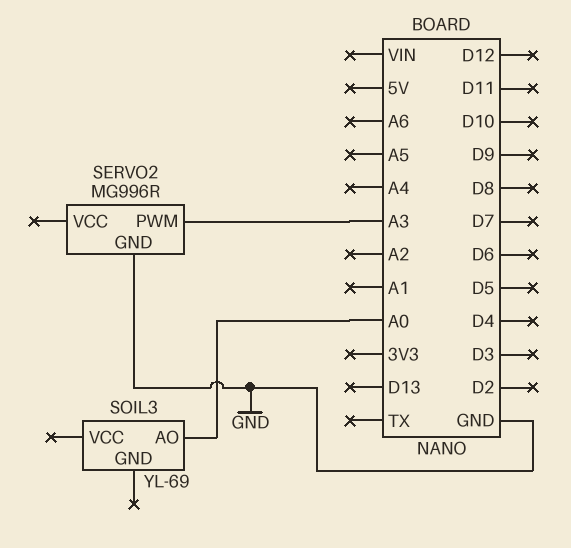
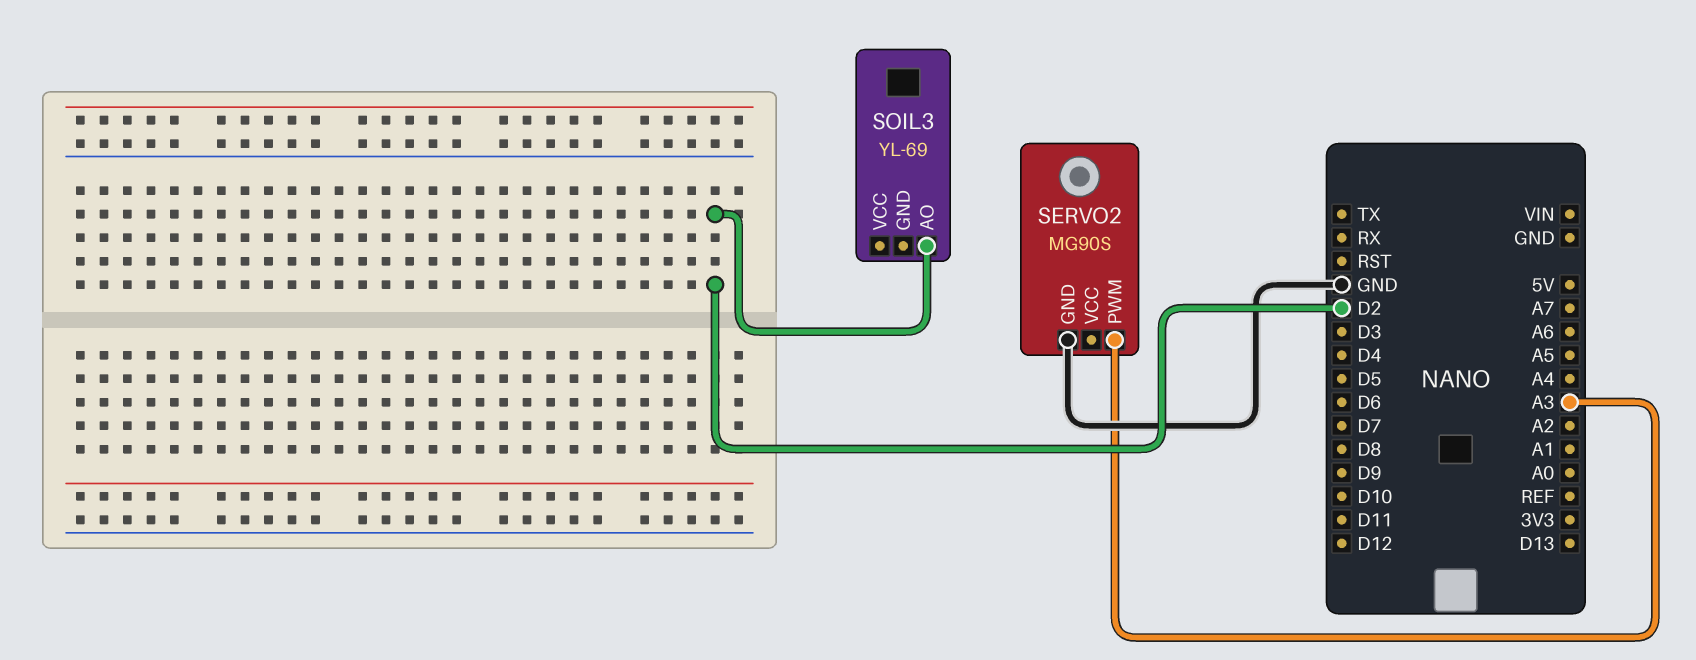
SERVO2: MG996R -> MG90S
SOIL3 pin AO: A0 -> D2

